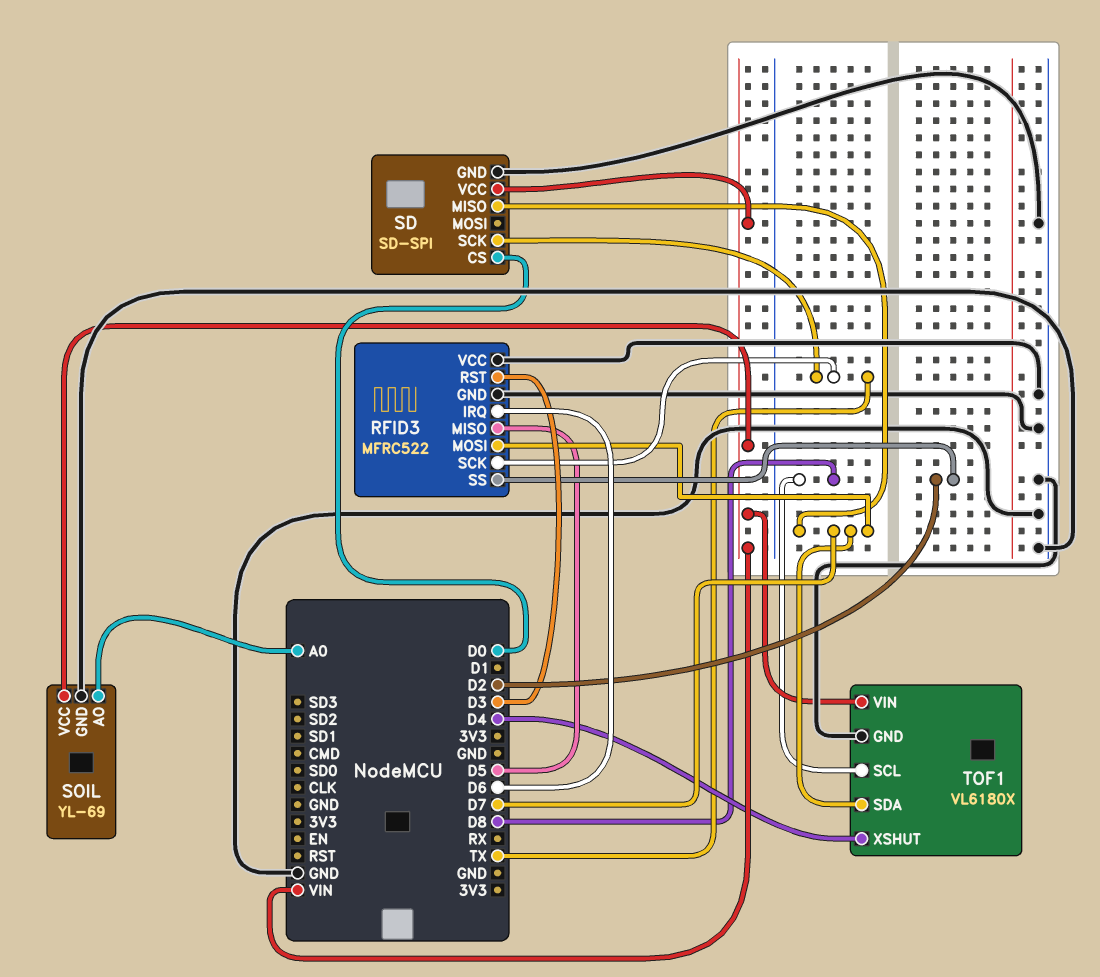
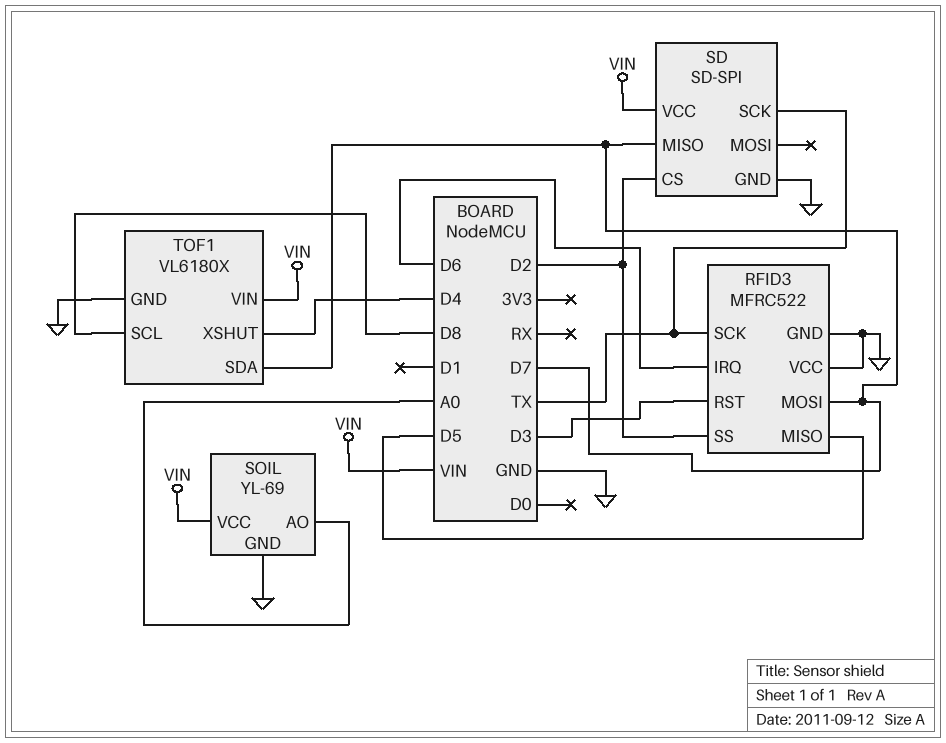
SD pin CS: D0 -> D2

